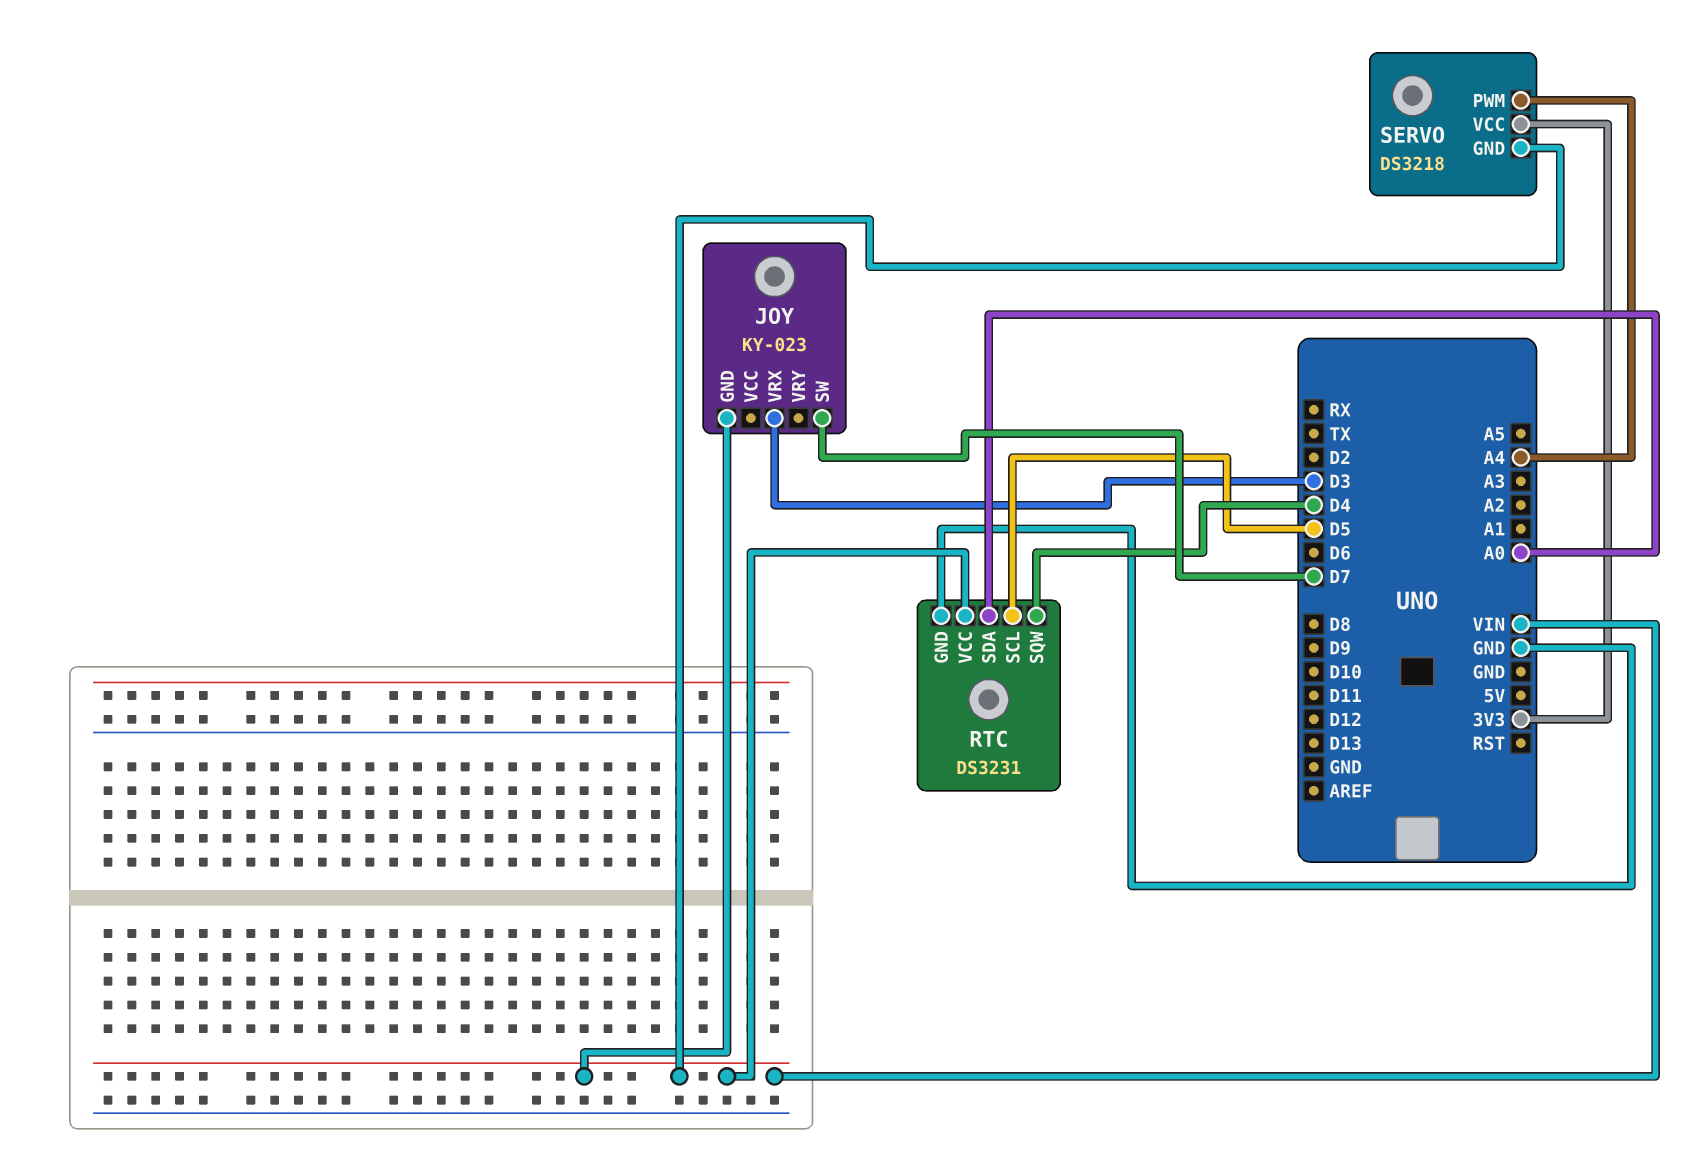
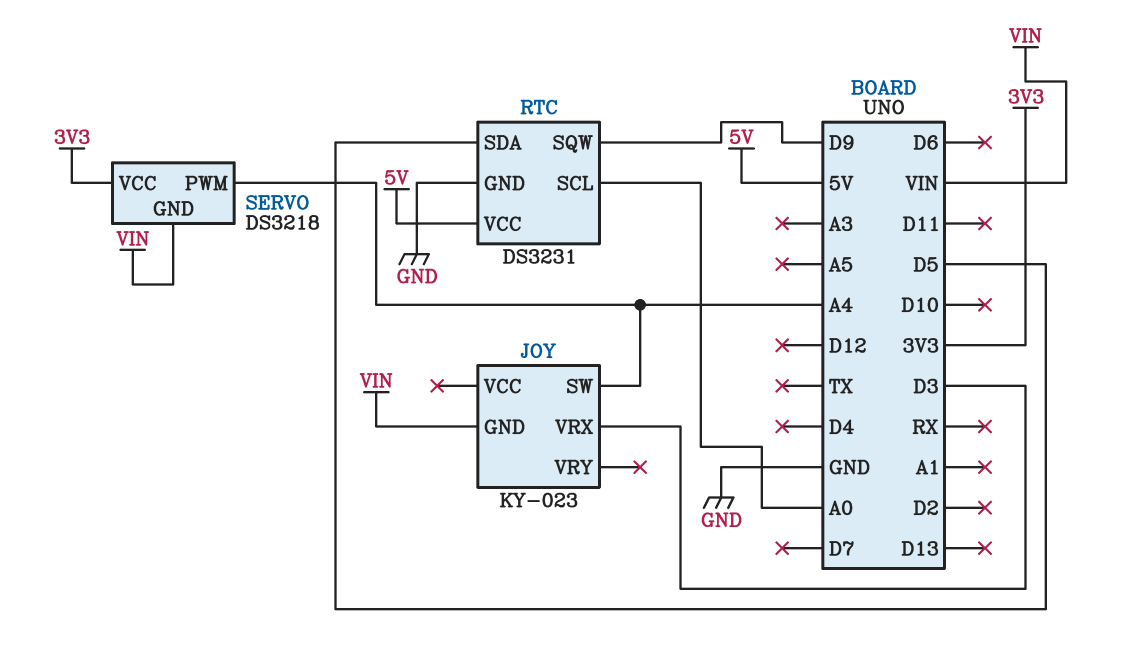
JOY pin SW: D7 -> A4
RTC pin SCL: D5 -> A0
RTC pin SDA: A0 -> D5
RTC pin SQW: D4 -> D9
RTC pin VCC: VIN -> 5V

